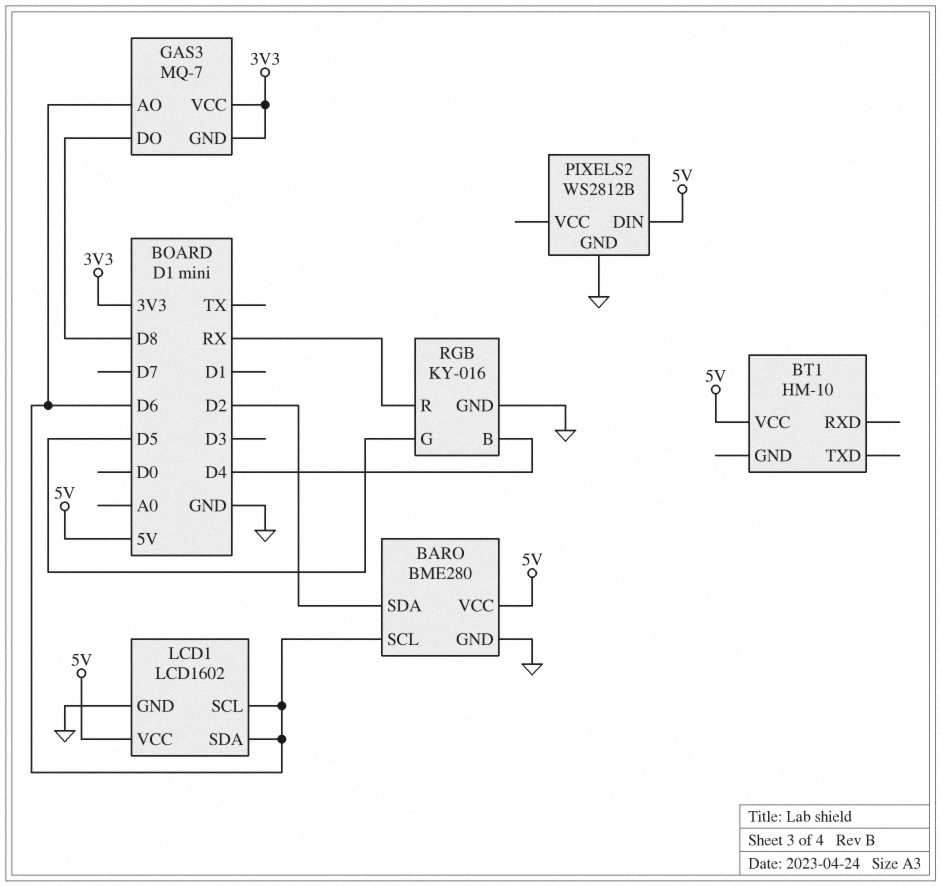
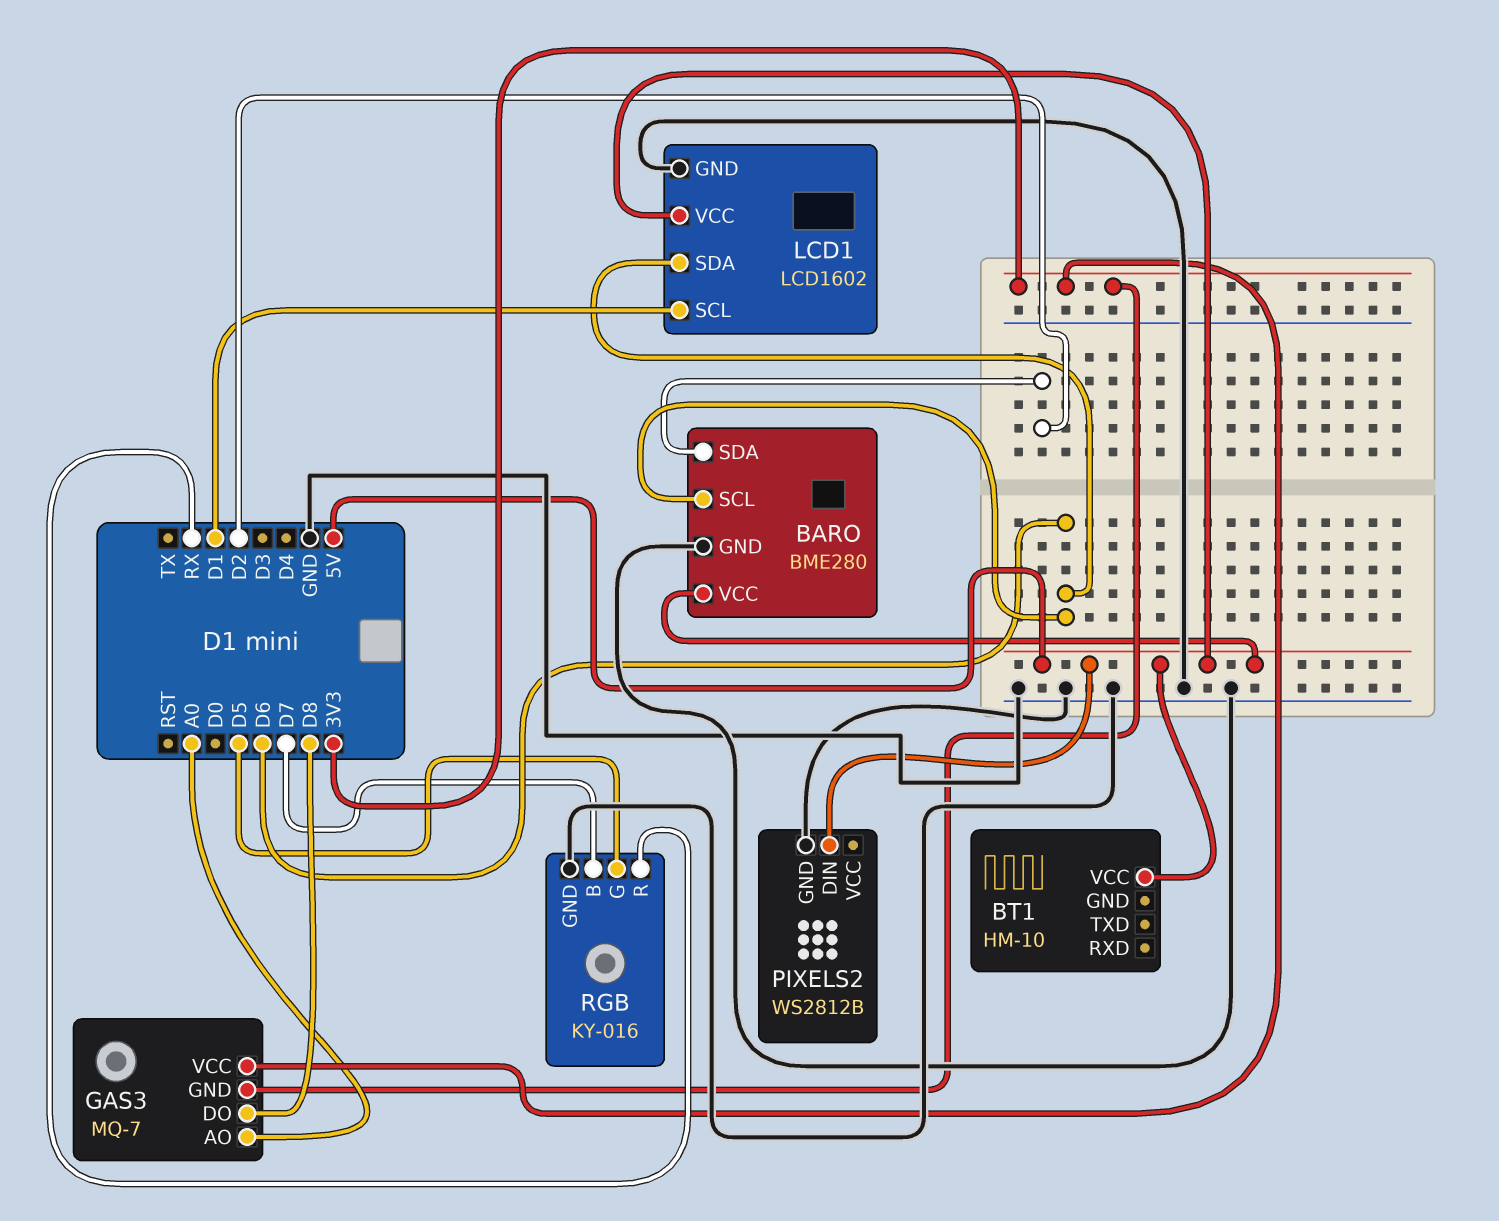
GAS3 pin AO: D6 -> A0
LCD1 pin SCL: D6 -> D1
RGB pin B: D4 -> D7

